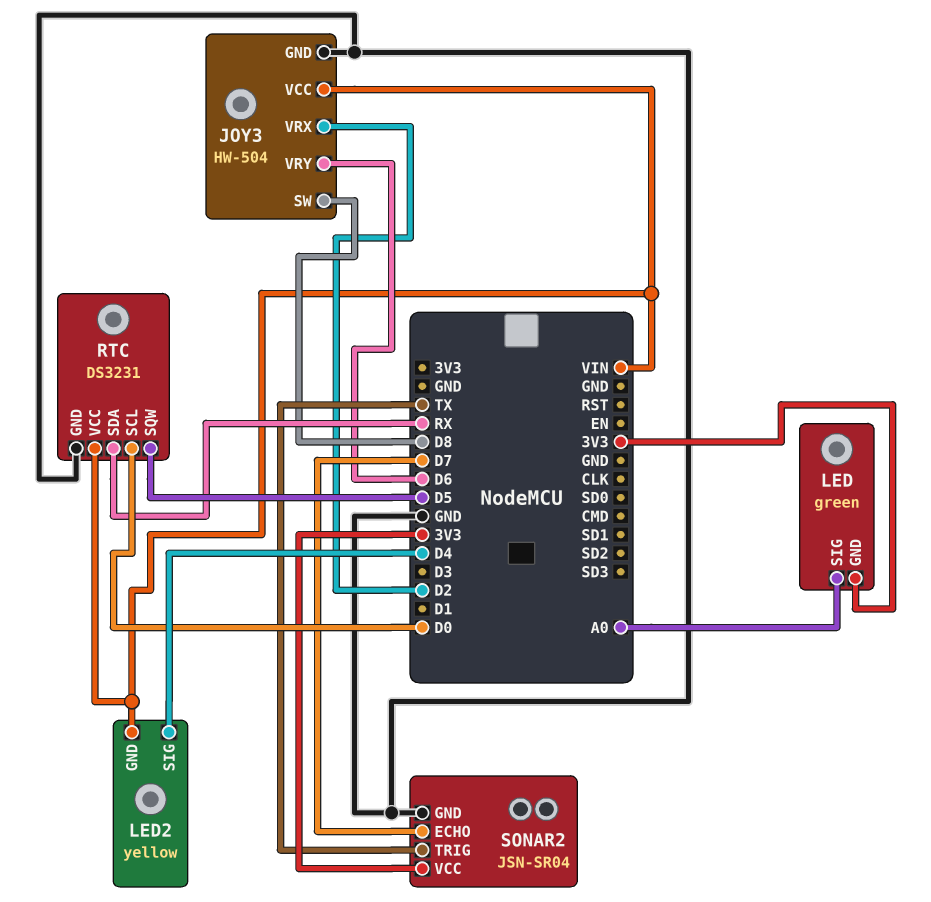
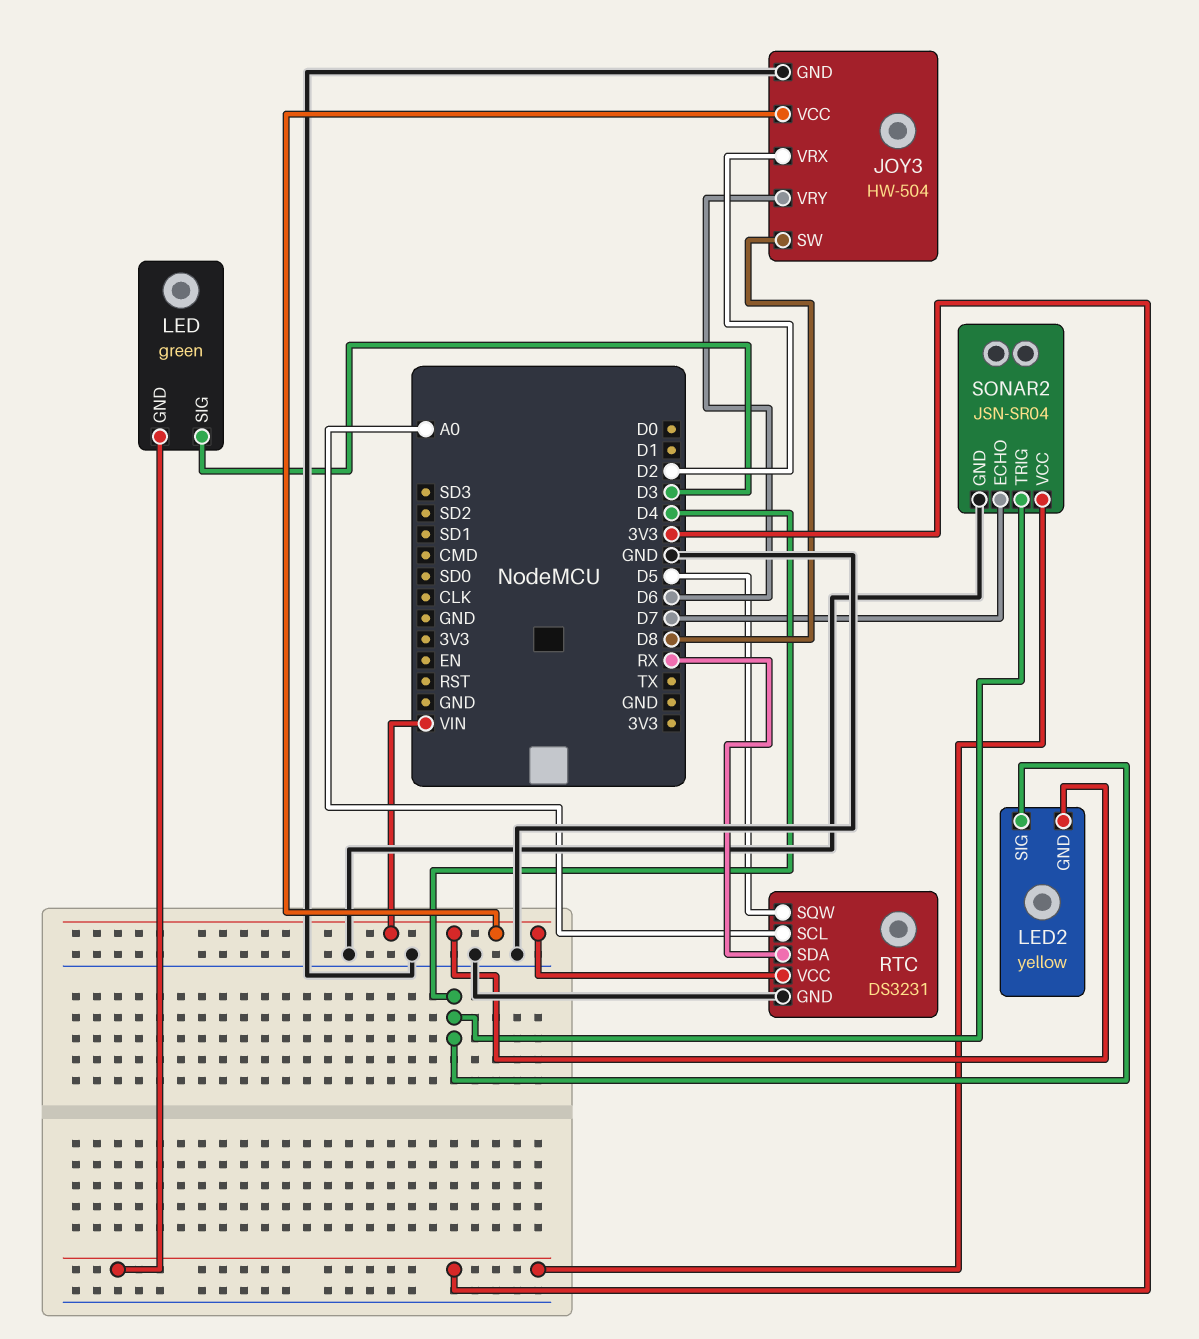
LED pin SIG: A0 -> D3
RTC pin SCL: D0 -> A0
SONAR2 pin TRIG: TX -> D4

